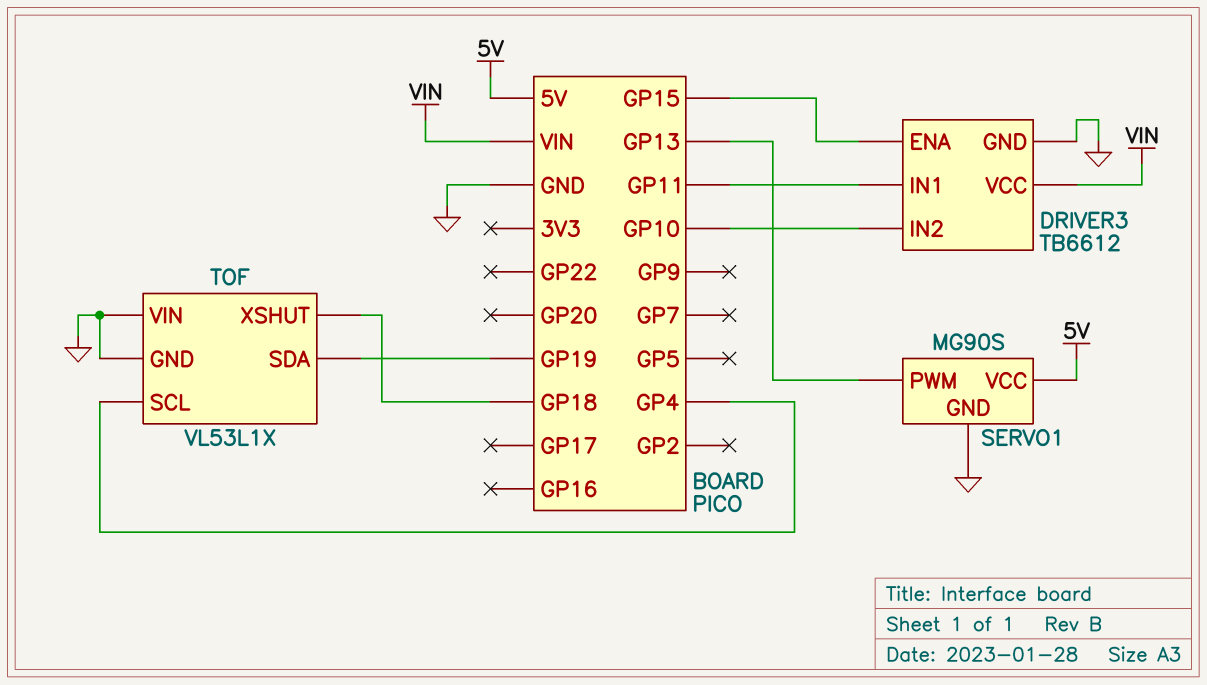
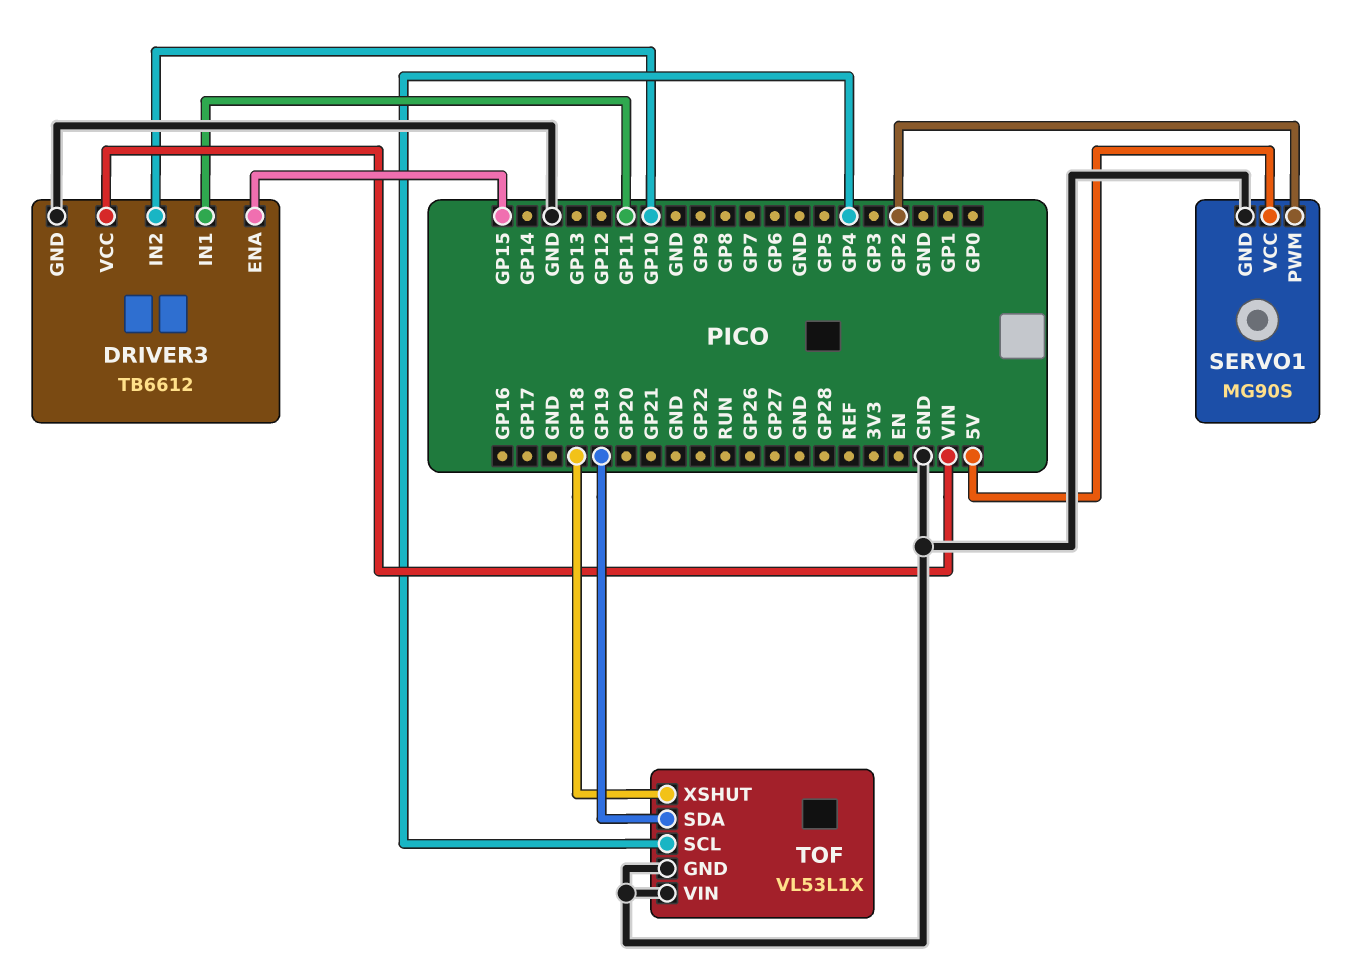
SERVO1 pin PWM: GP13 -> GP2

